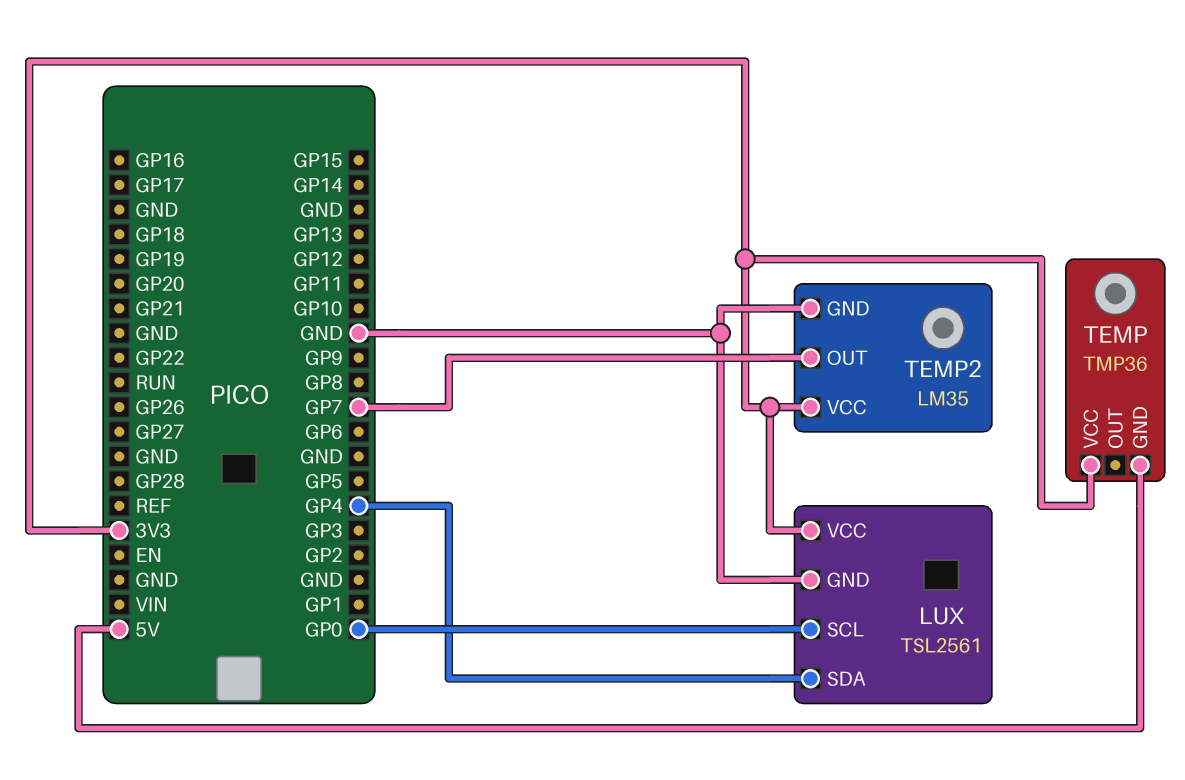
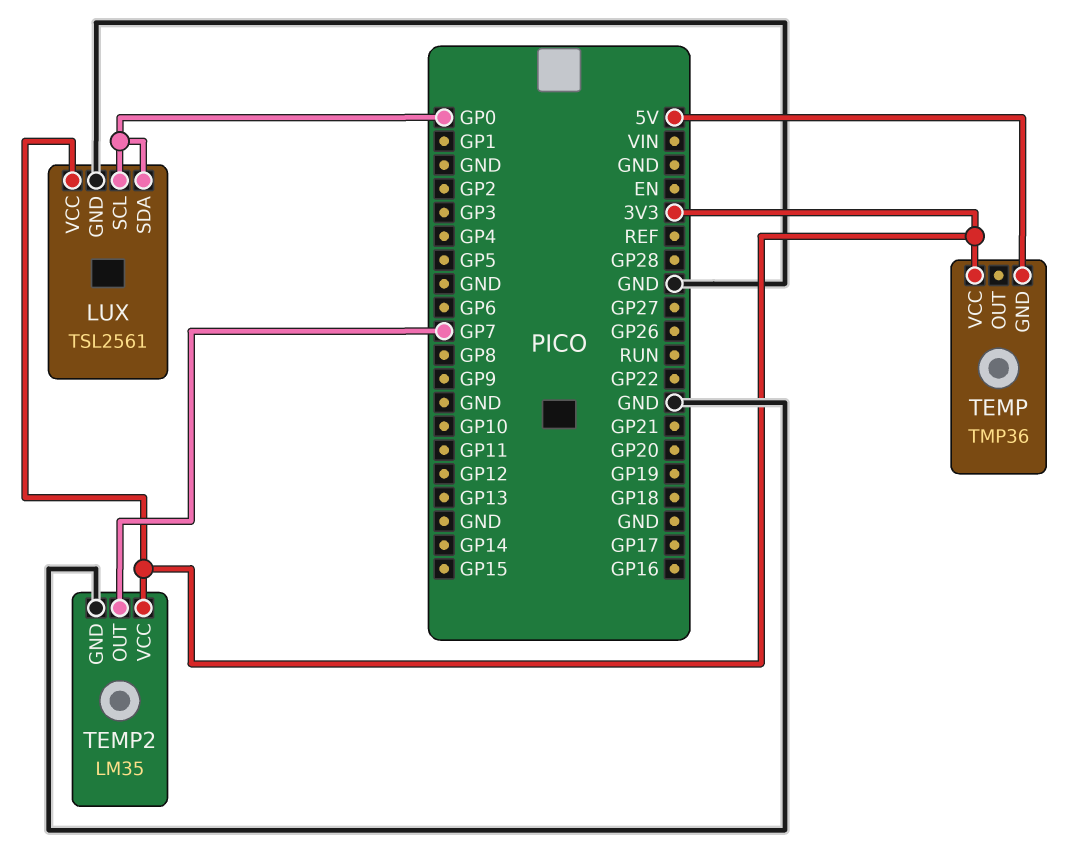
LUX pin SDA: GP4 -> GP0

